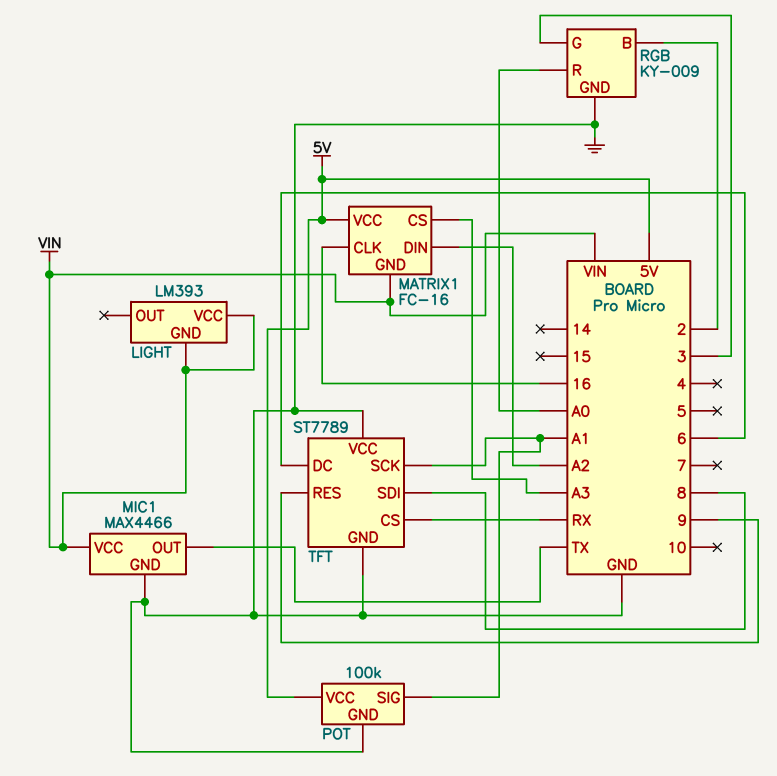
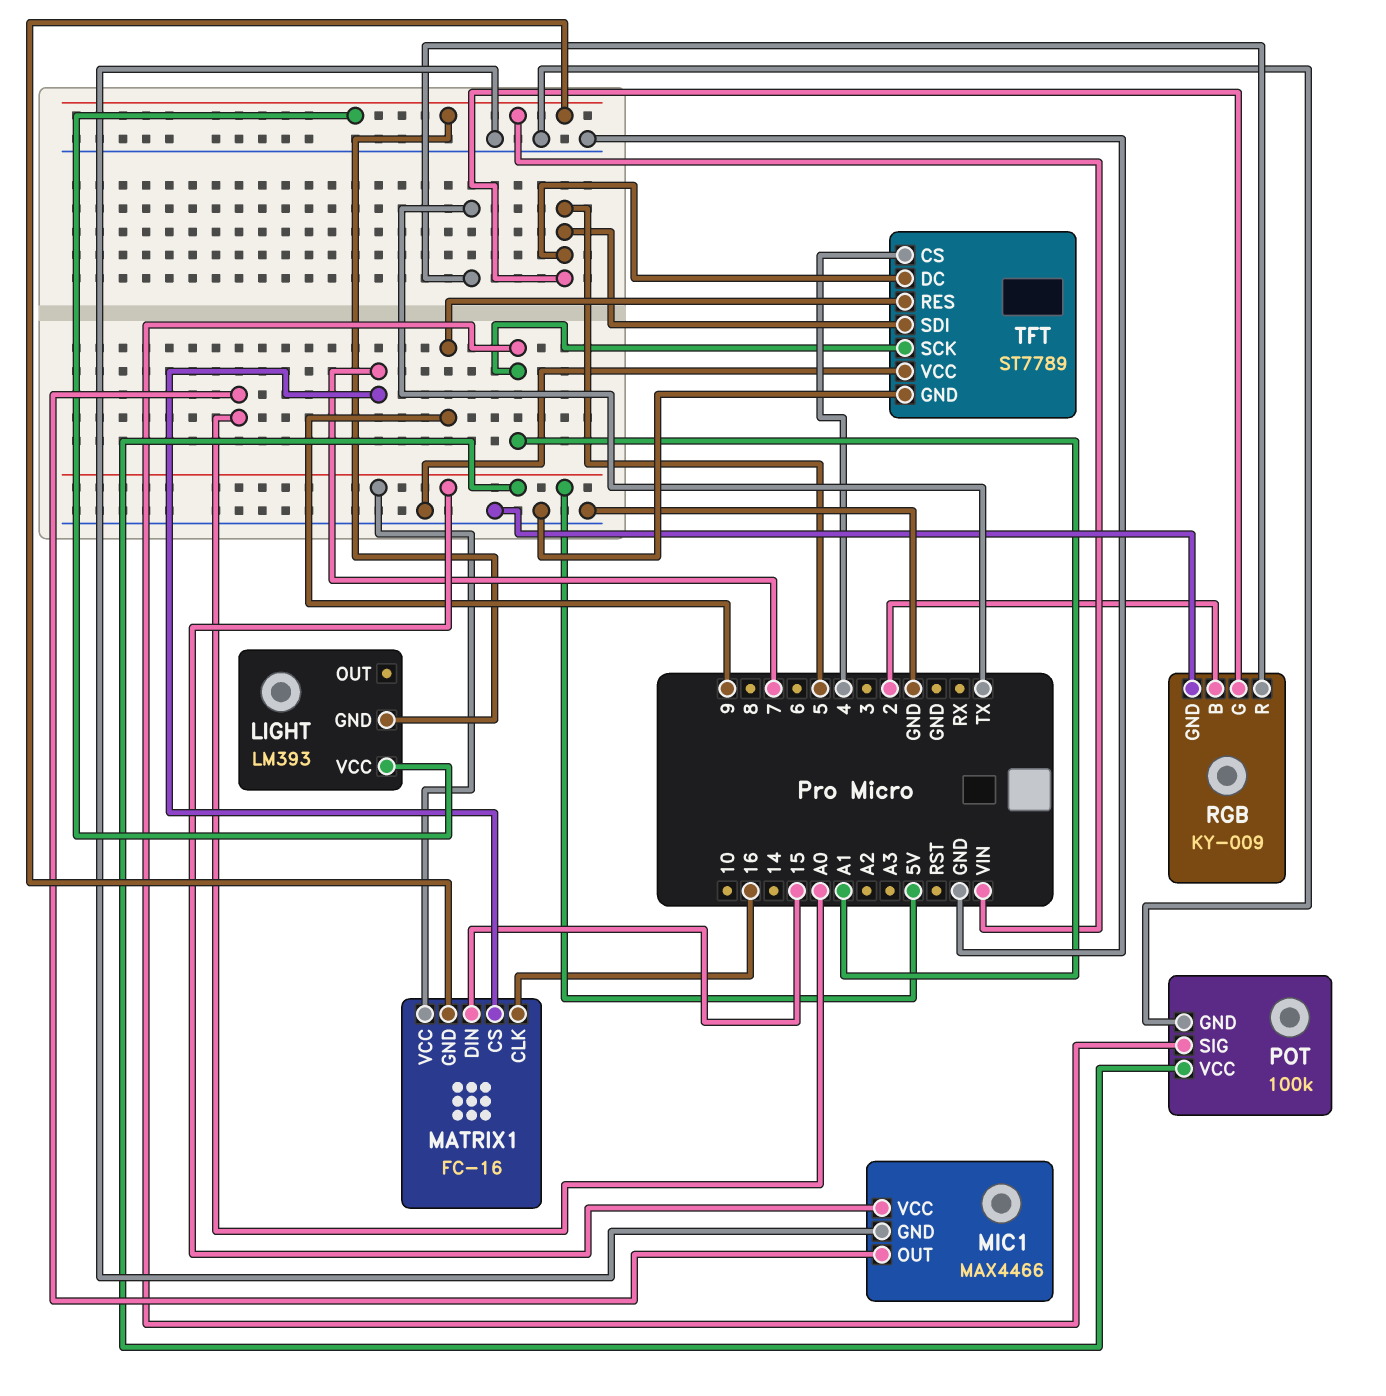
MATRIX1 pin CS: A3 -> 7
MATRIX1 pin DIN: A2 -> 15
MIC1 pin OUT: TX -> A0
MIC1 pin VCC: VIN -> 5V
RGB pin G: 3 -> 5
RGB pin R: A0 -> TX
TFT pin CS: RX -> 4
TFT pin DC: 6 -> 5
TFT pin SDI: 8 -> 5

